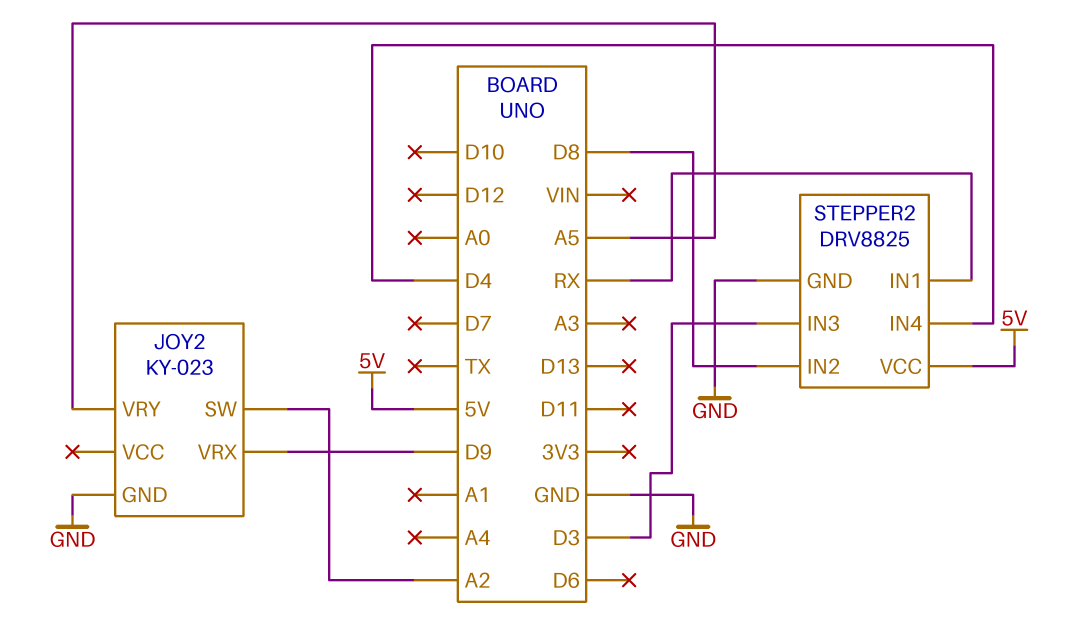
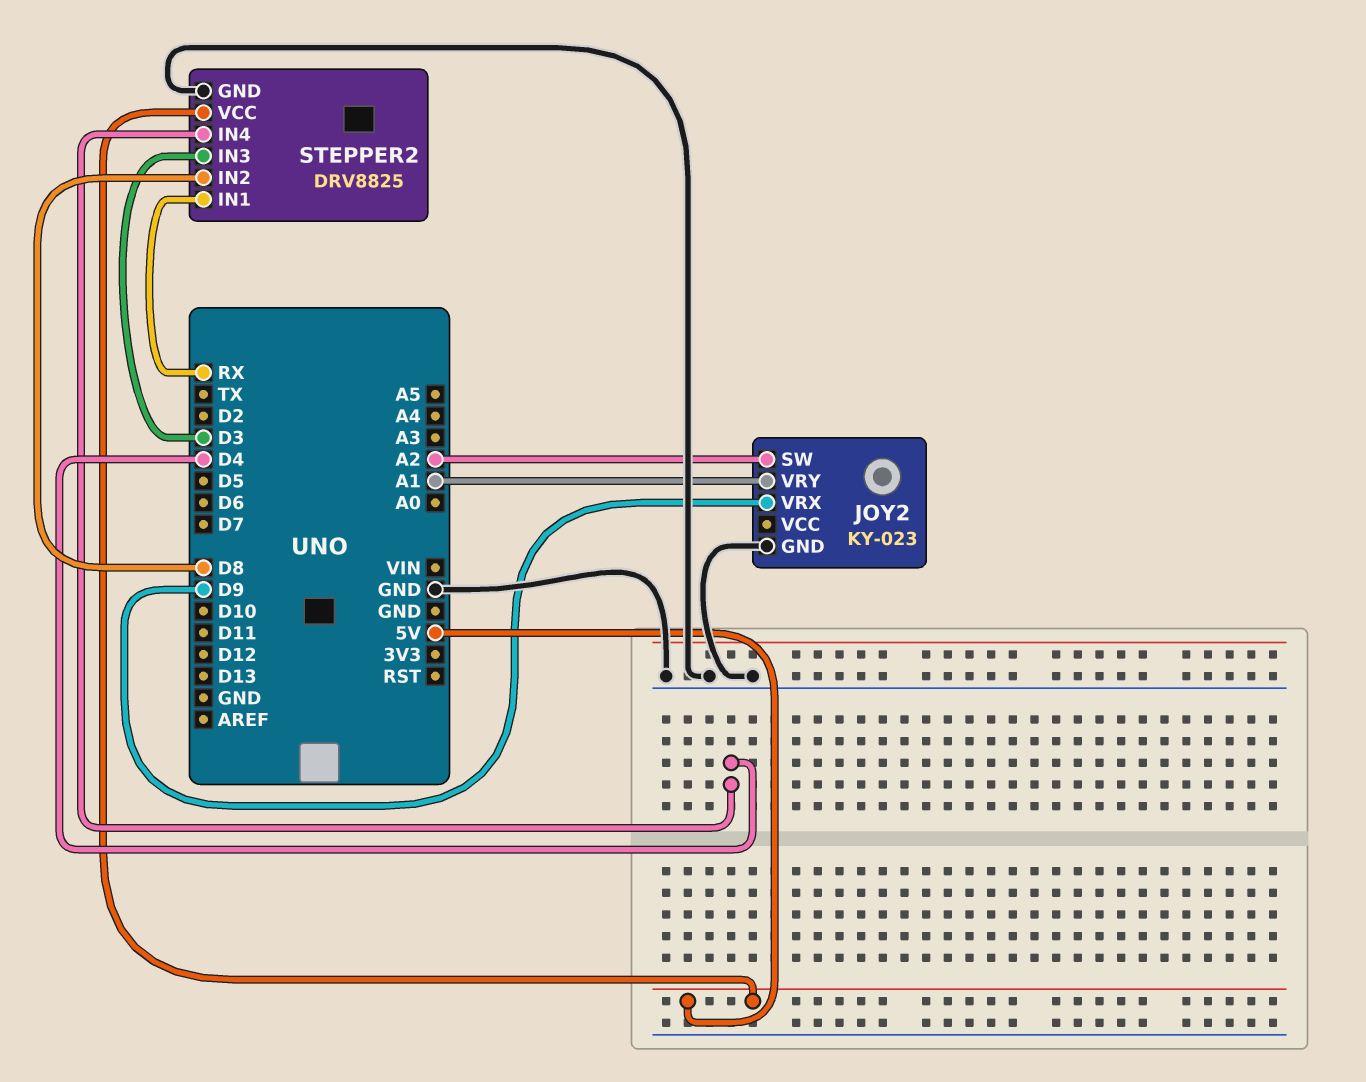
JOY2 pin VRY: A5 -> A1

